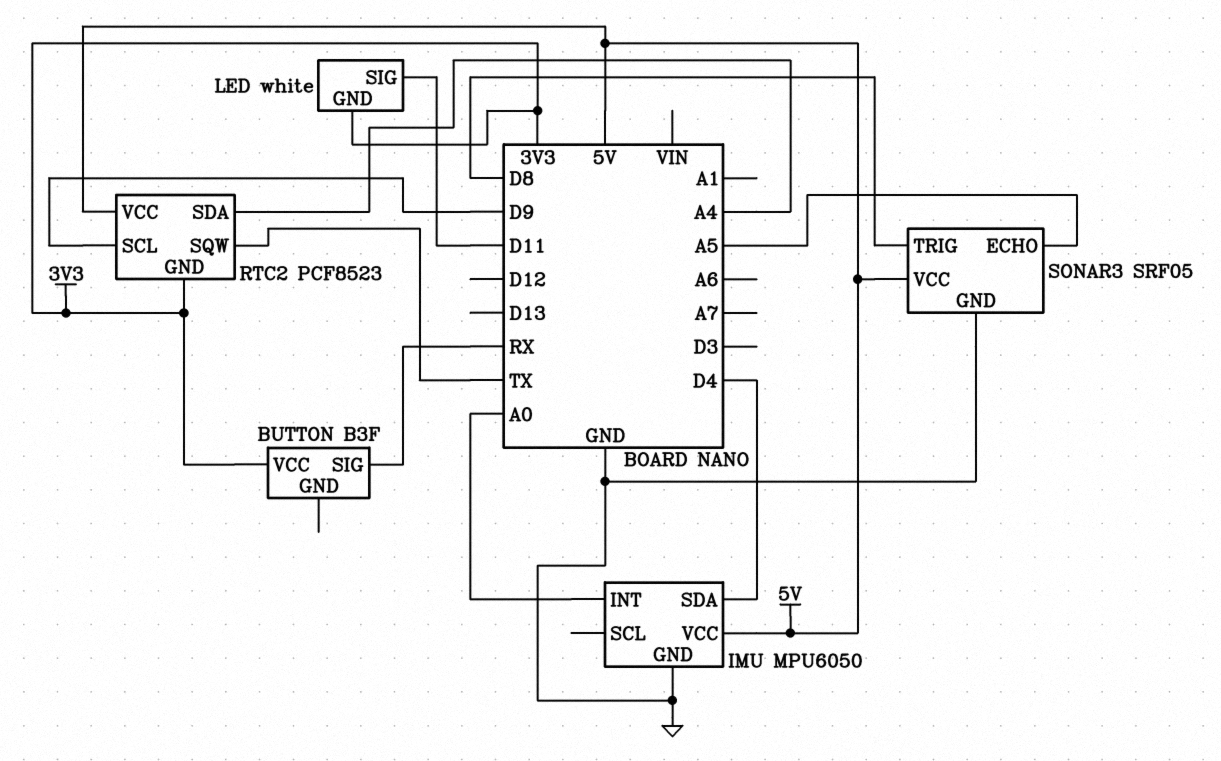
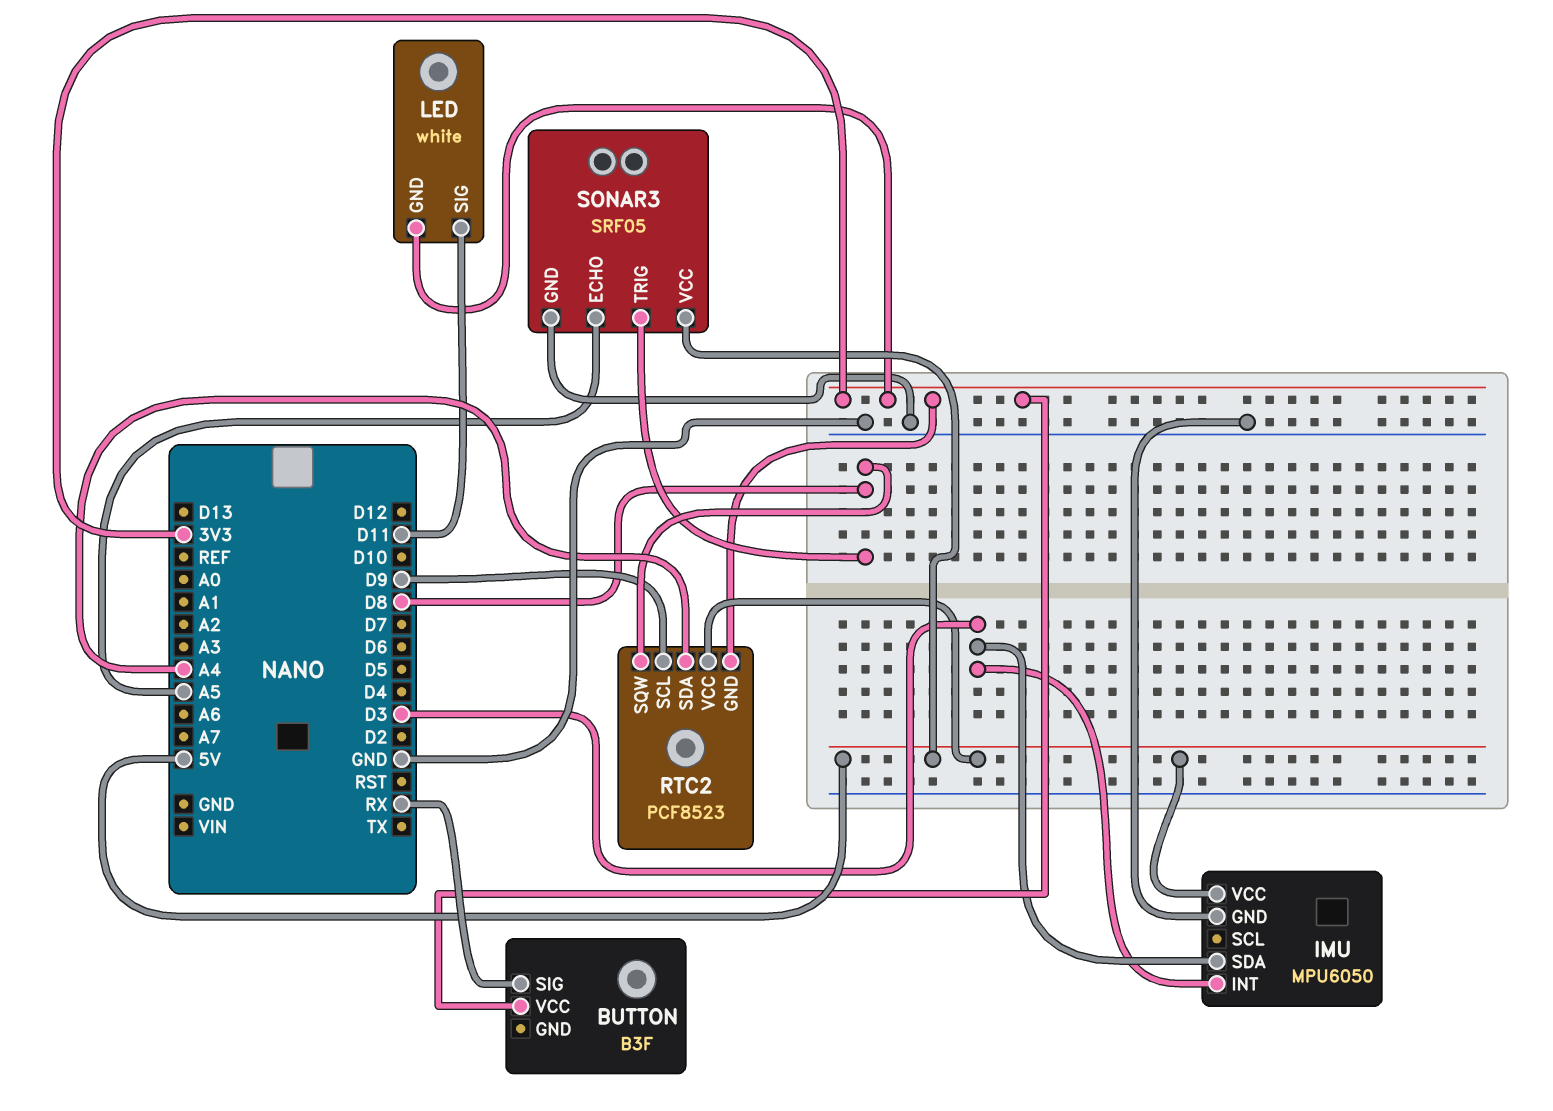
IMU pin INT: A0 -> D3
IMU pin SDA: D4 -> D3
RTC2 pin SQW: TX -> D8

